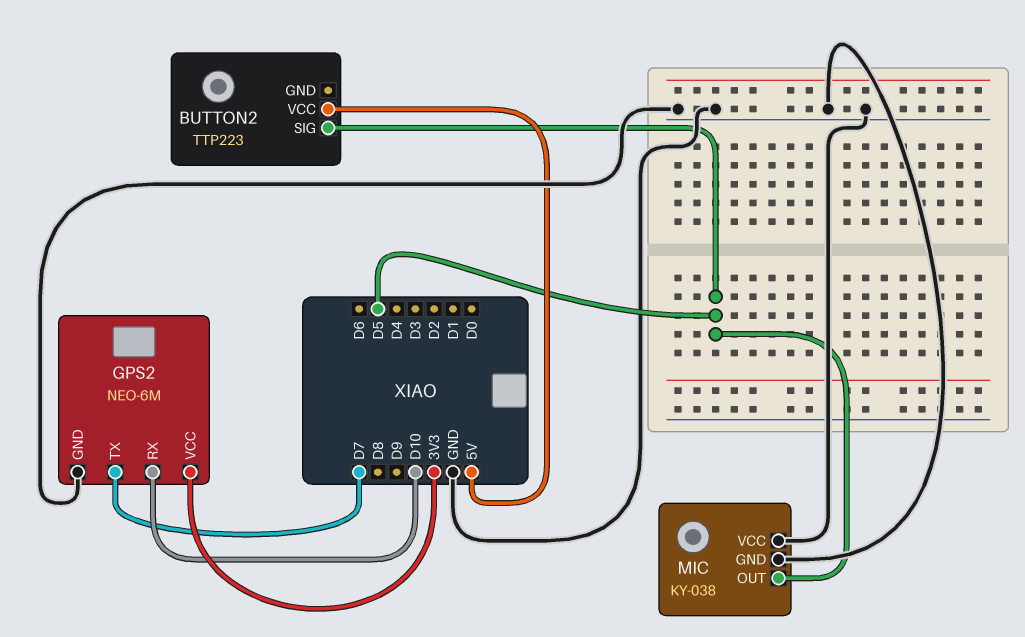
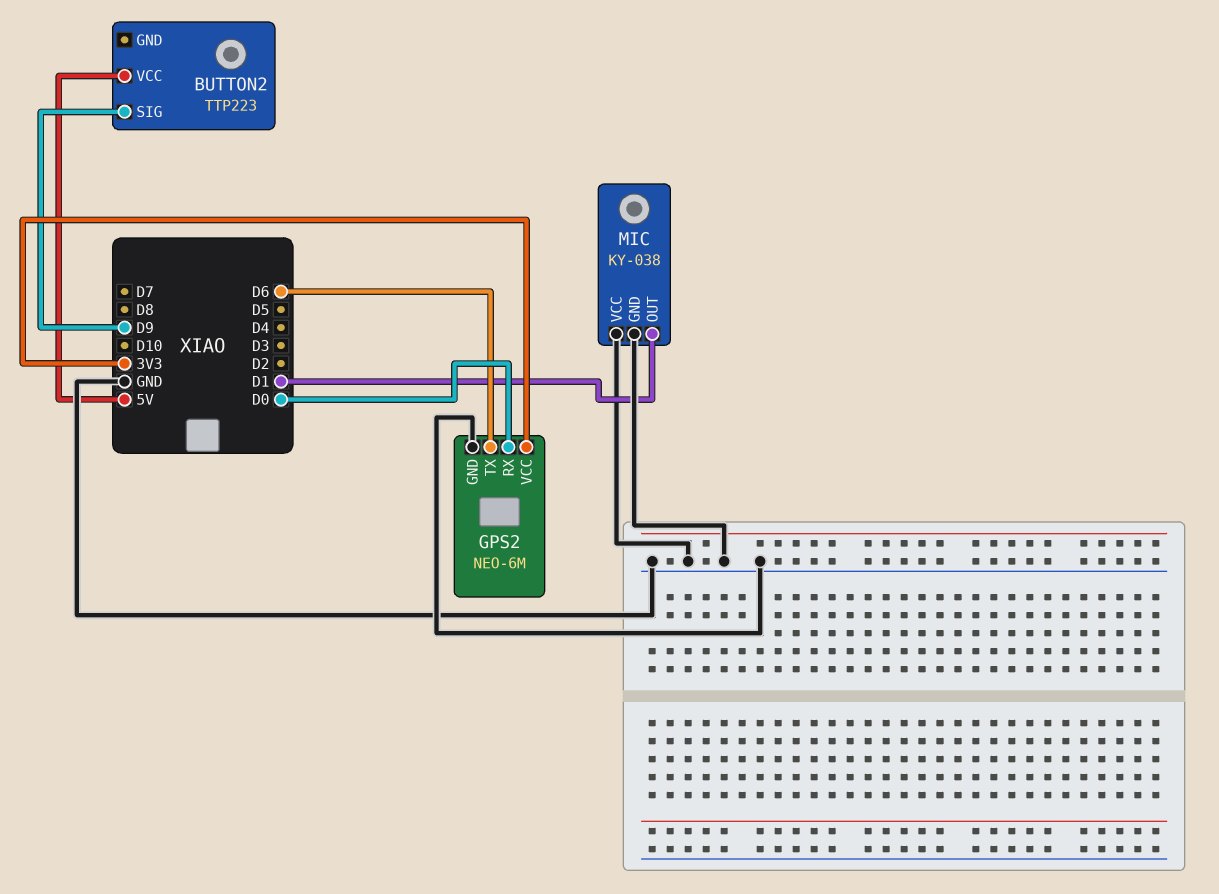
BUTTON2 pin SIG: D5 -> D9
GPS2 pin RX: D10 -> D0
GPS2 pin TX: D7 -> D6
MIC pin OUT: D5 -> D1

